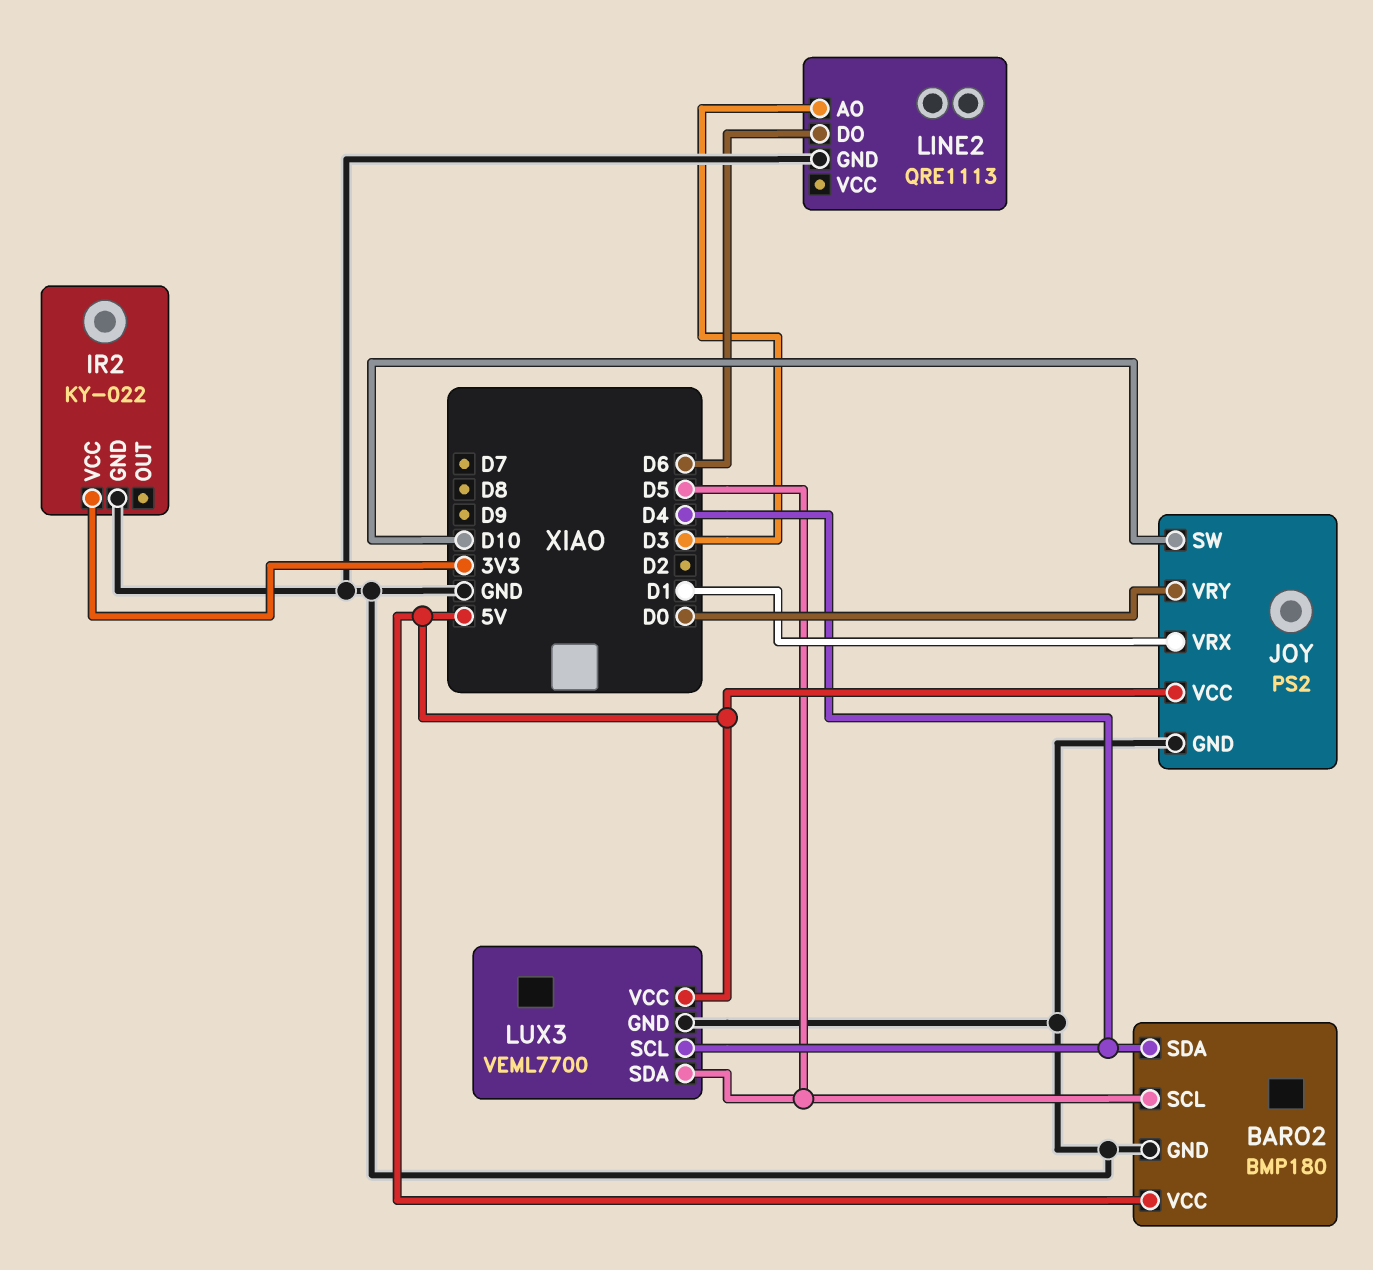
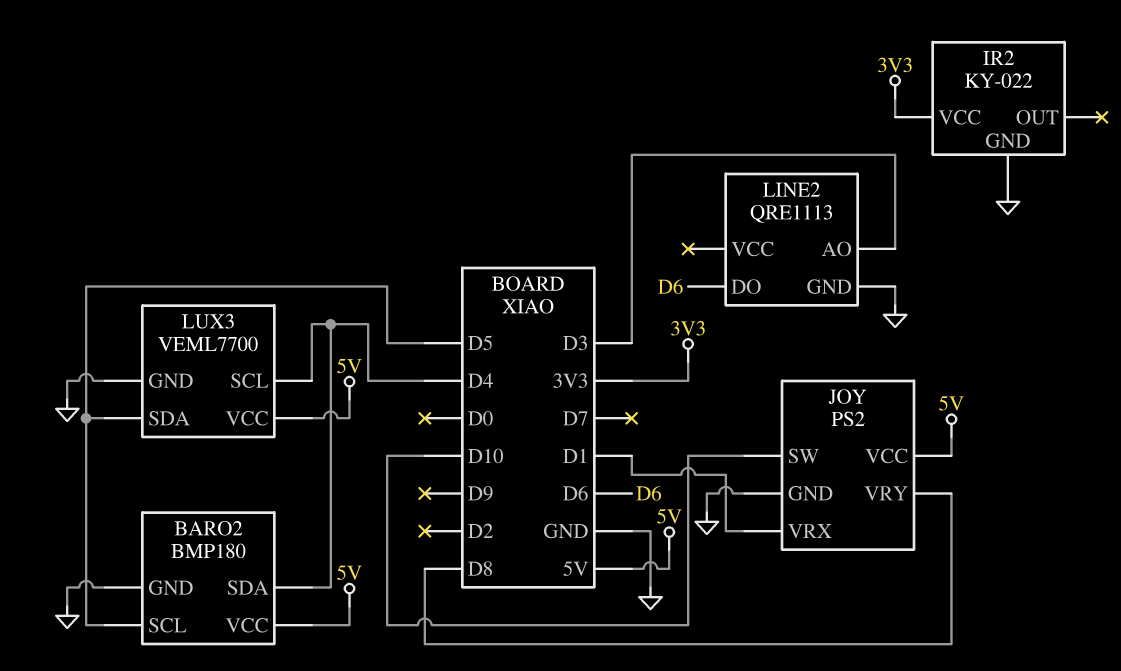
JOY pin VRY: D0 -> D8

